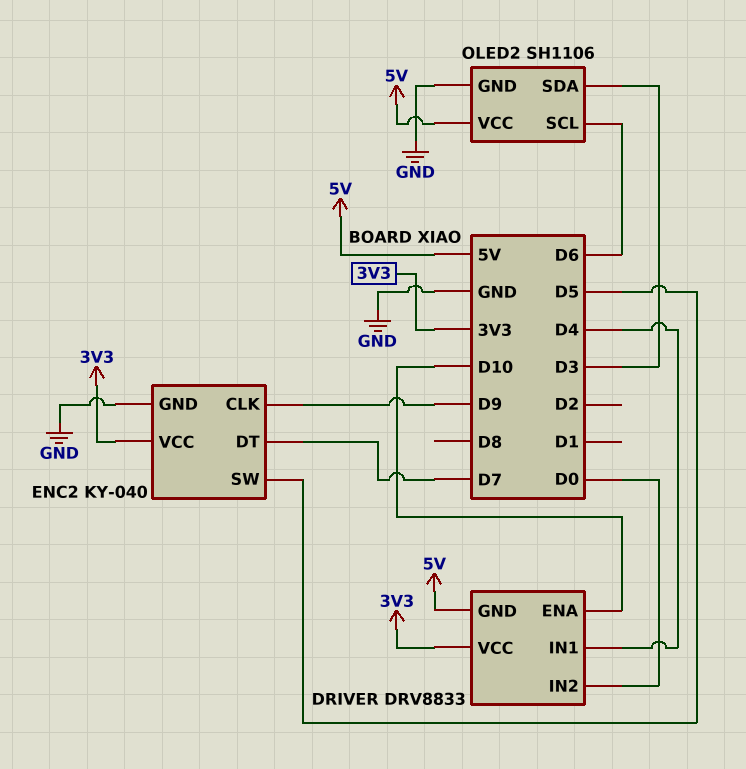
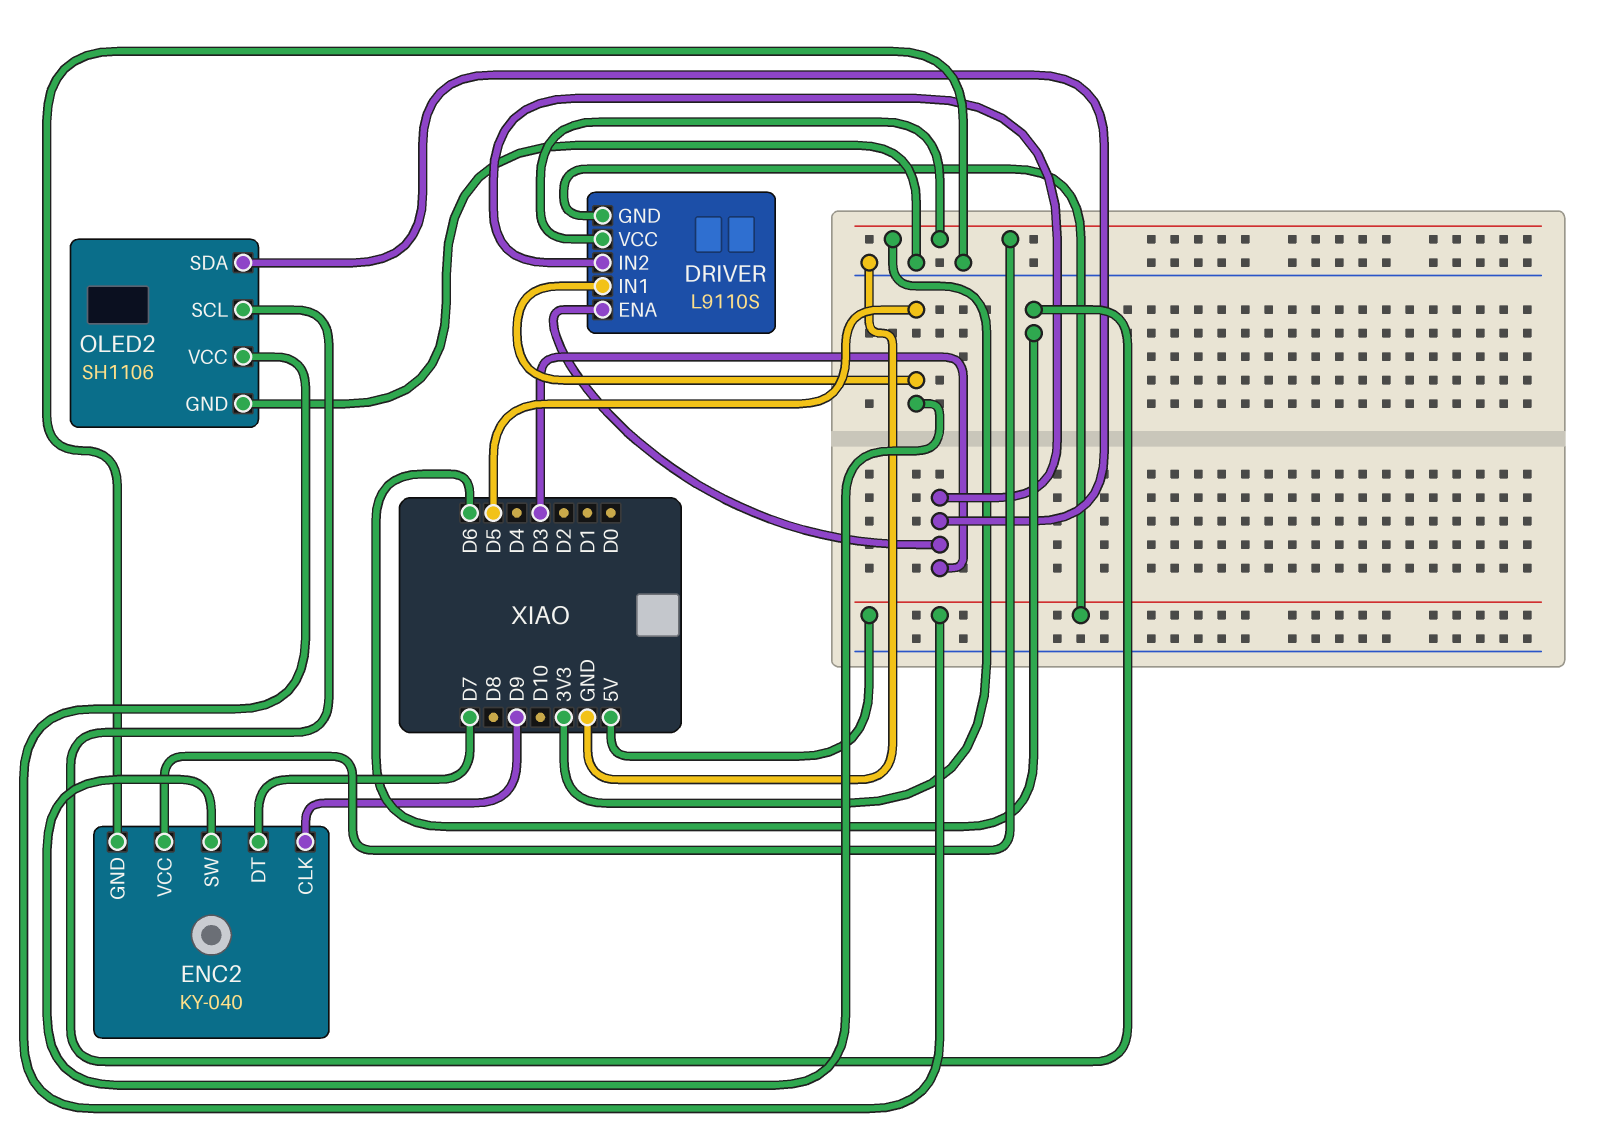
DRIVER: DRV8833 -> L9110S
DRIVER pin ENA: D10 -> D3
DRIVER pin IN1: D4 -> D5
DRIVER pin IN2: D0 -> D3

